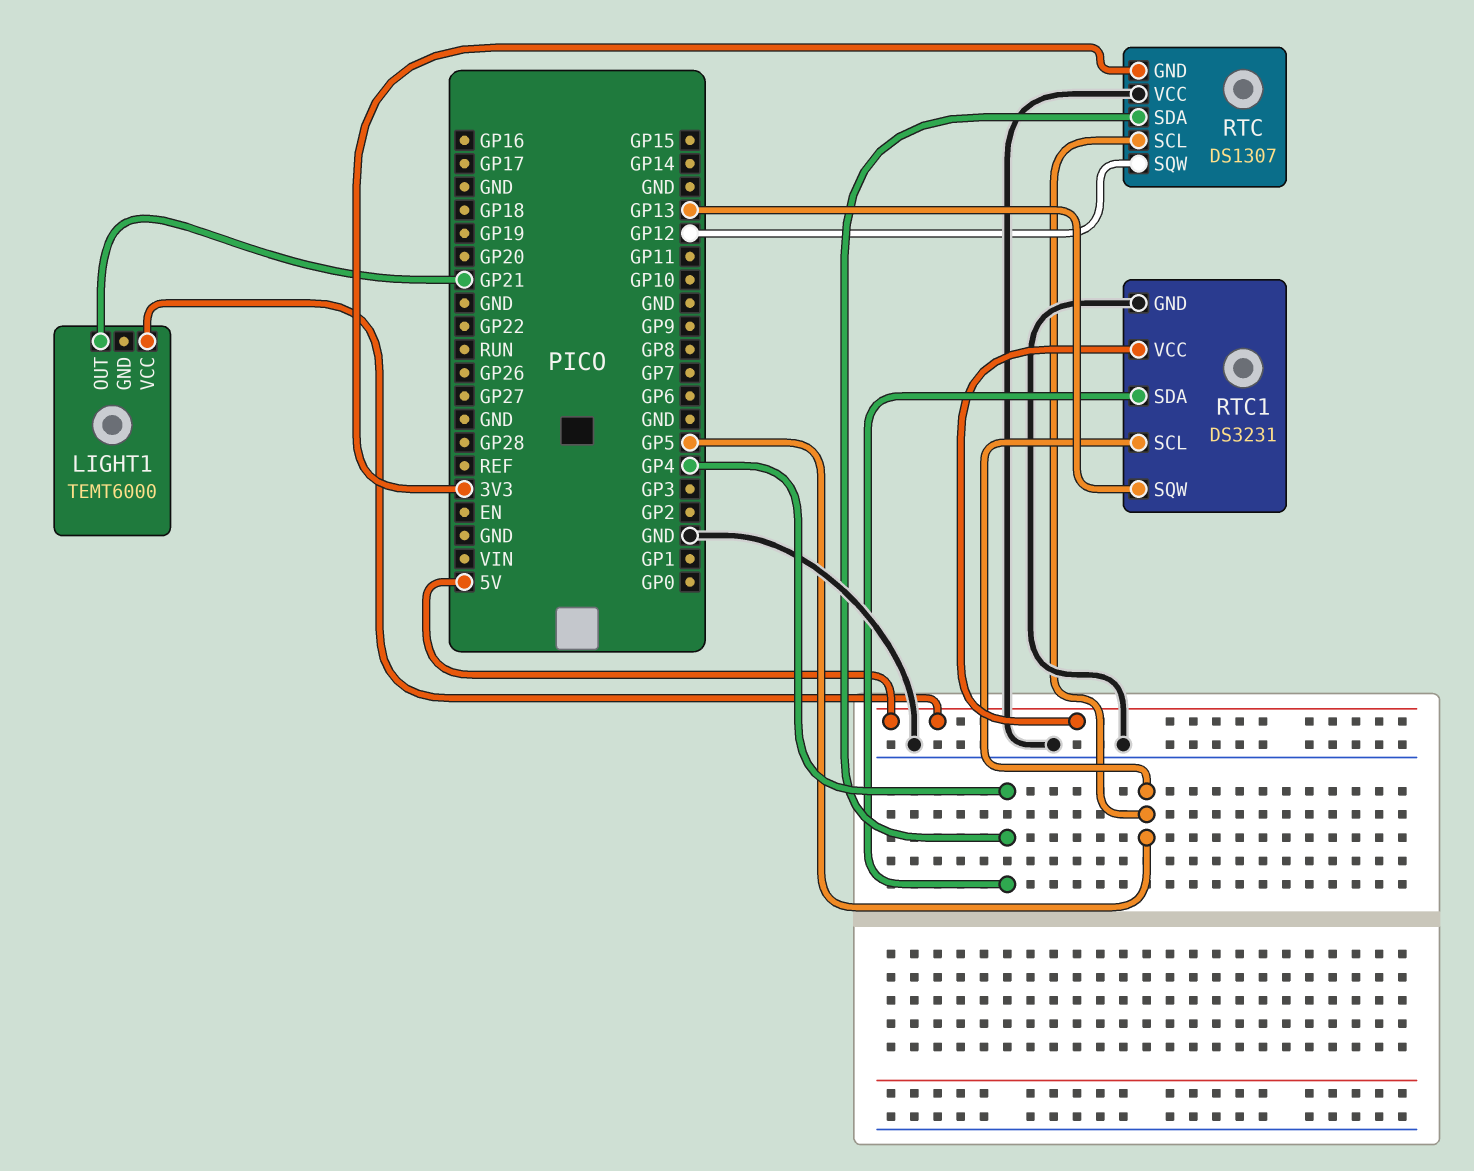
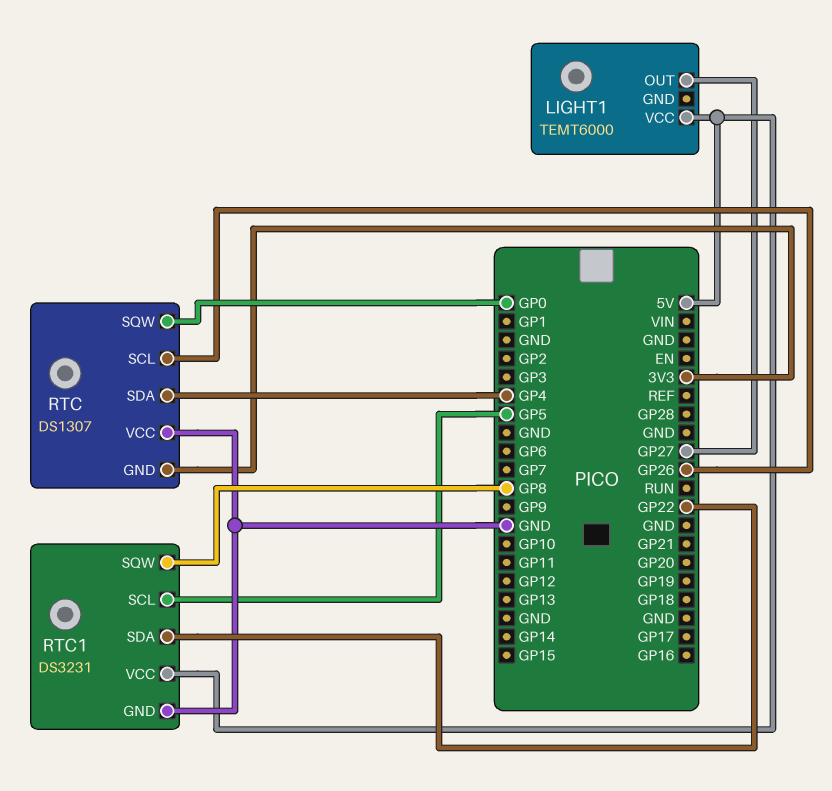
LIGHT1 pin OUT: GP21 -> GP27
RTC pin SCL: GP5 -> GP26
RTC pin SQW: GP12 -> GP0
RTC1 pin SDA: GP4 -> GP22
RTC1 pin SQW: GP13 -> GP8

